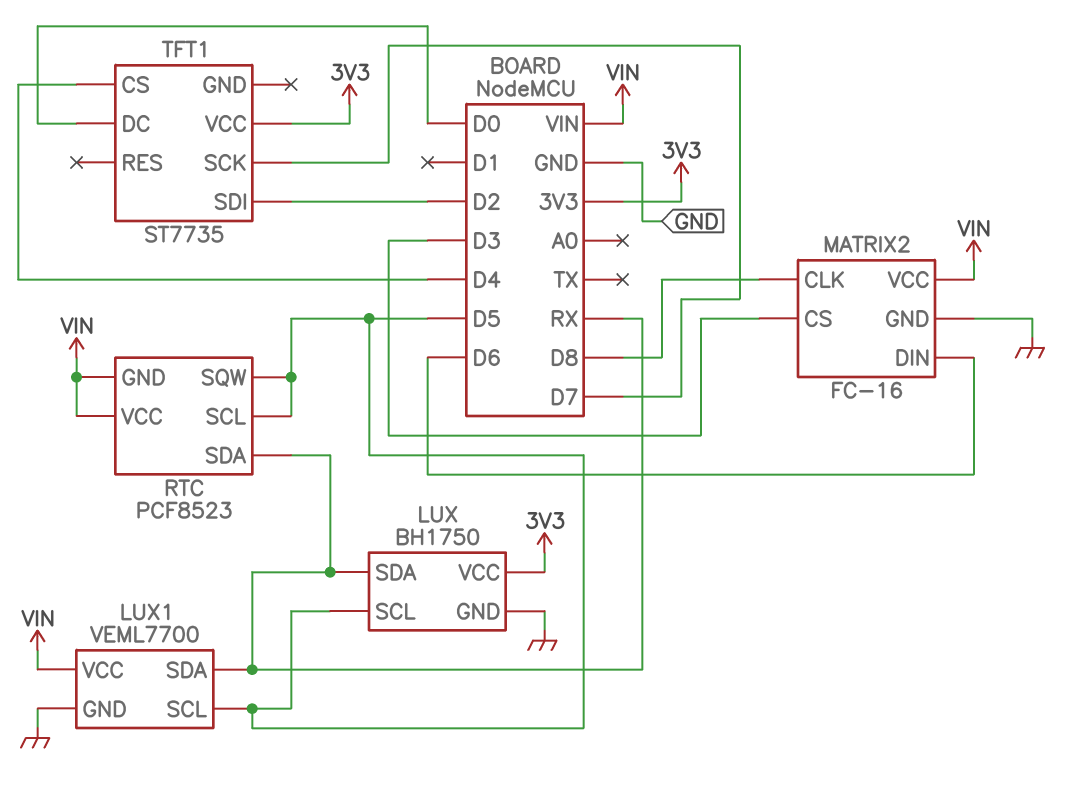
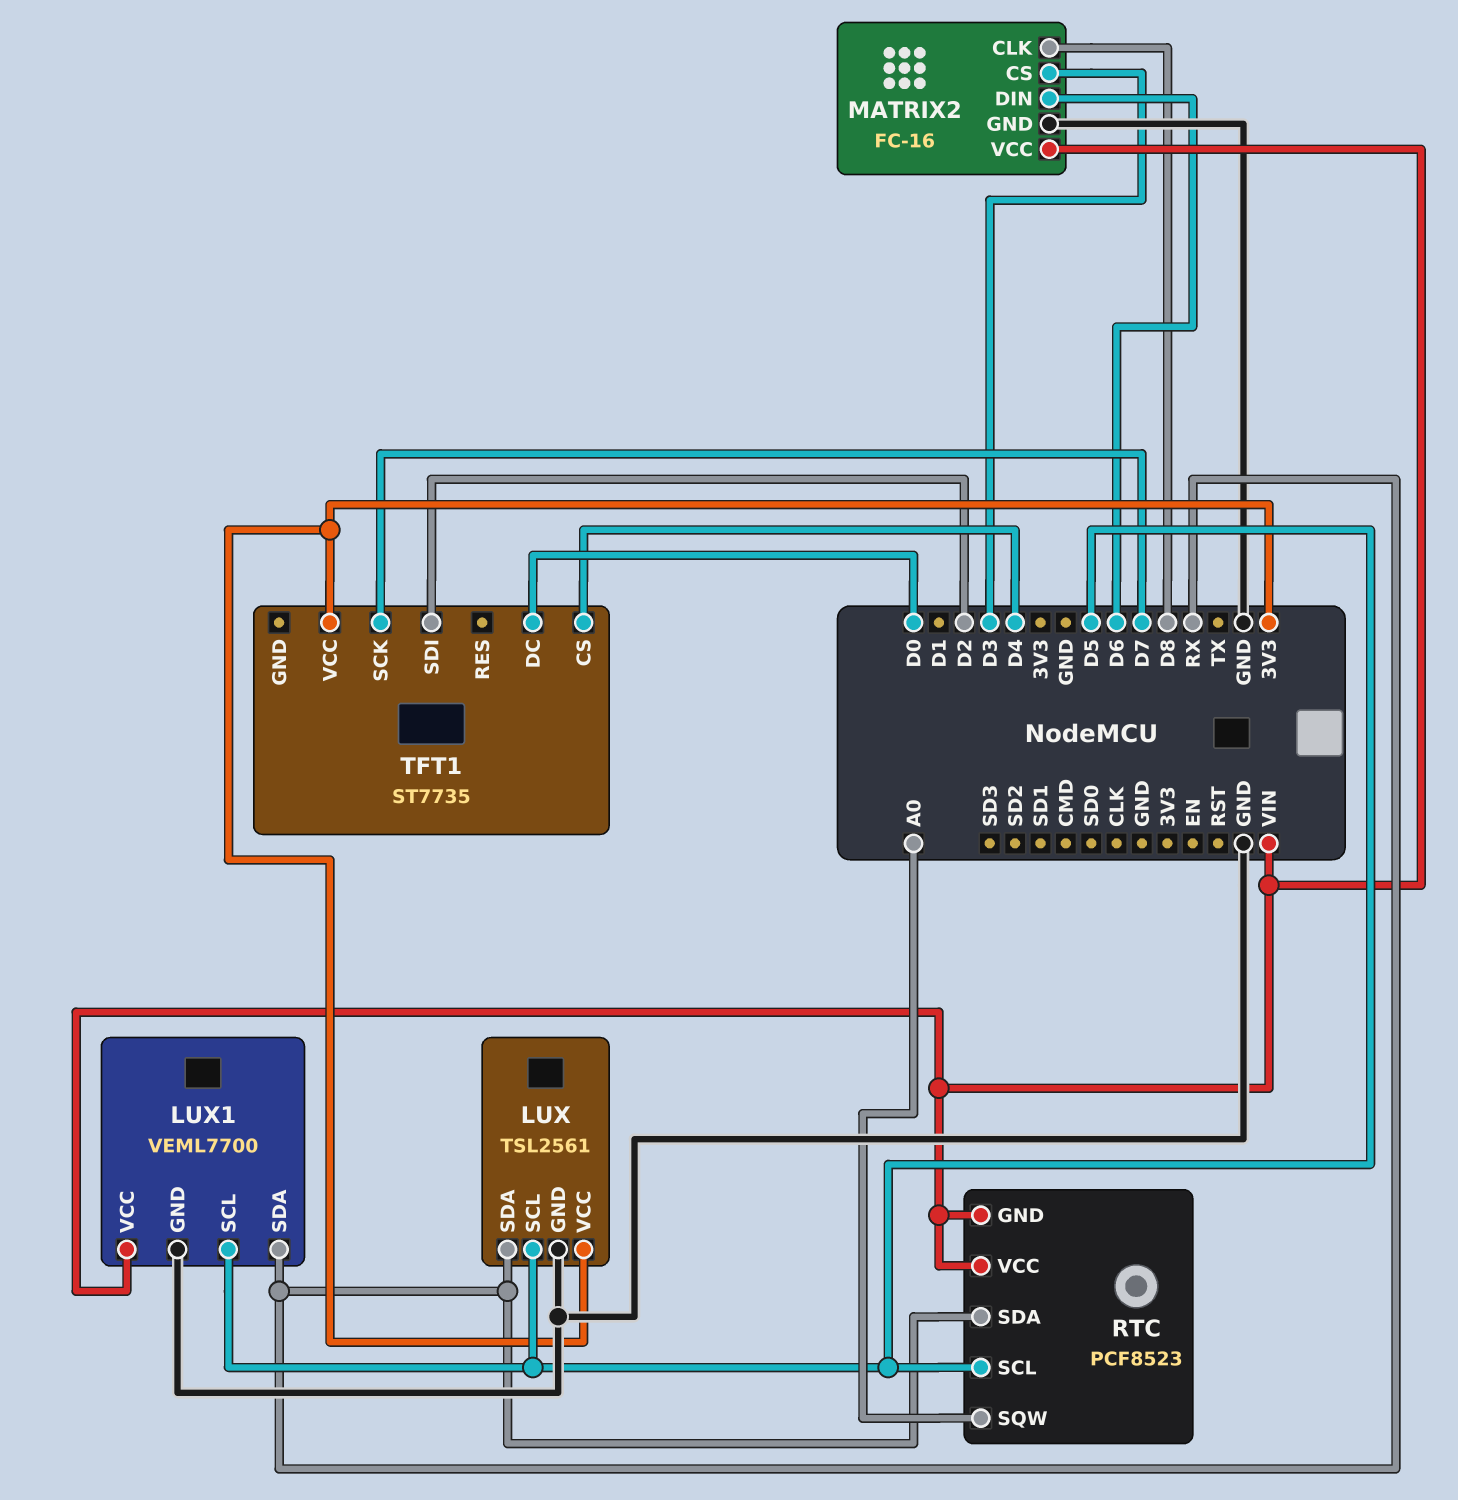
LUX: BH1750 -> TSL2561
RTC pin SQW: D5 -> A0

